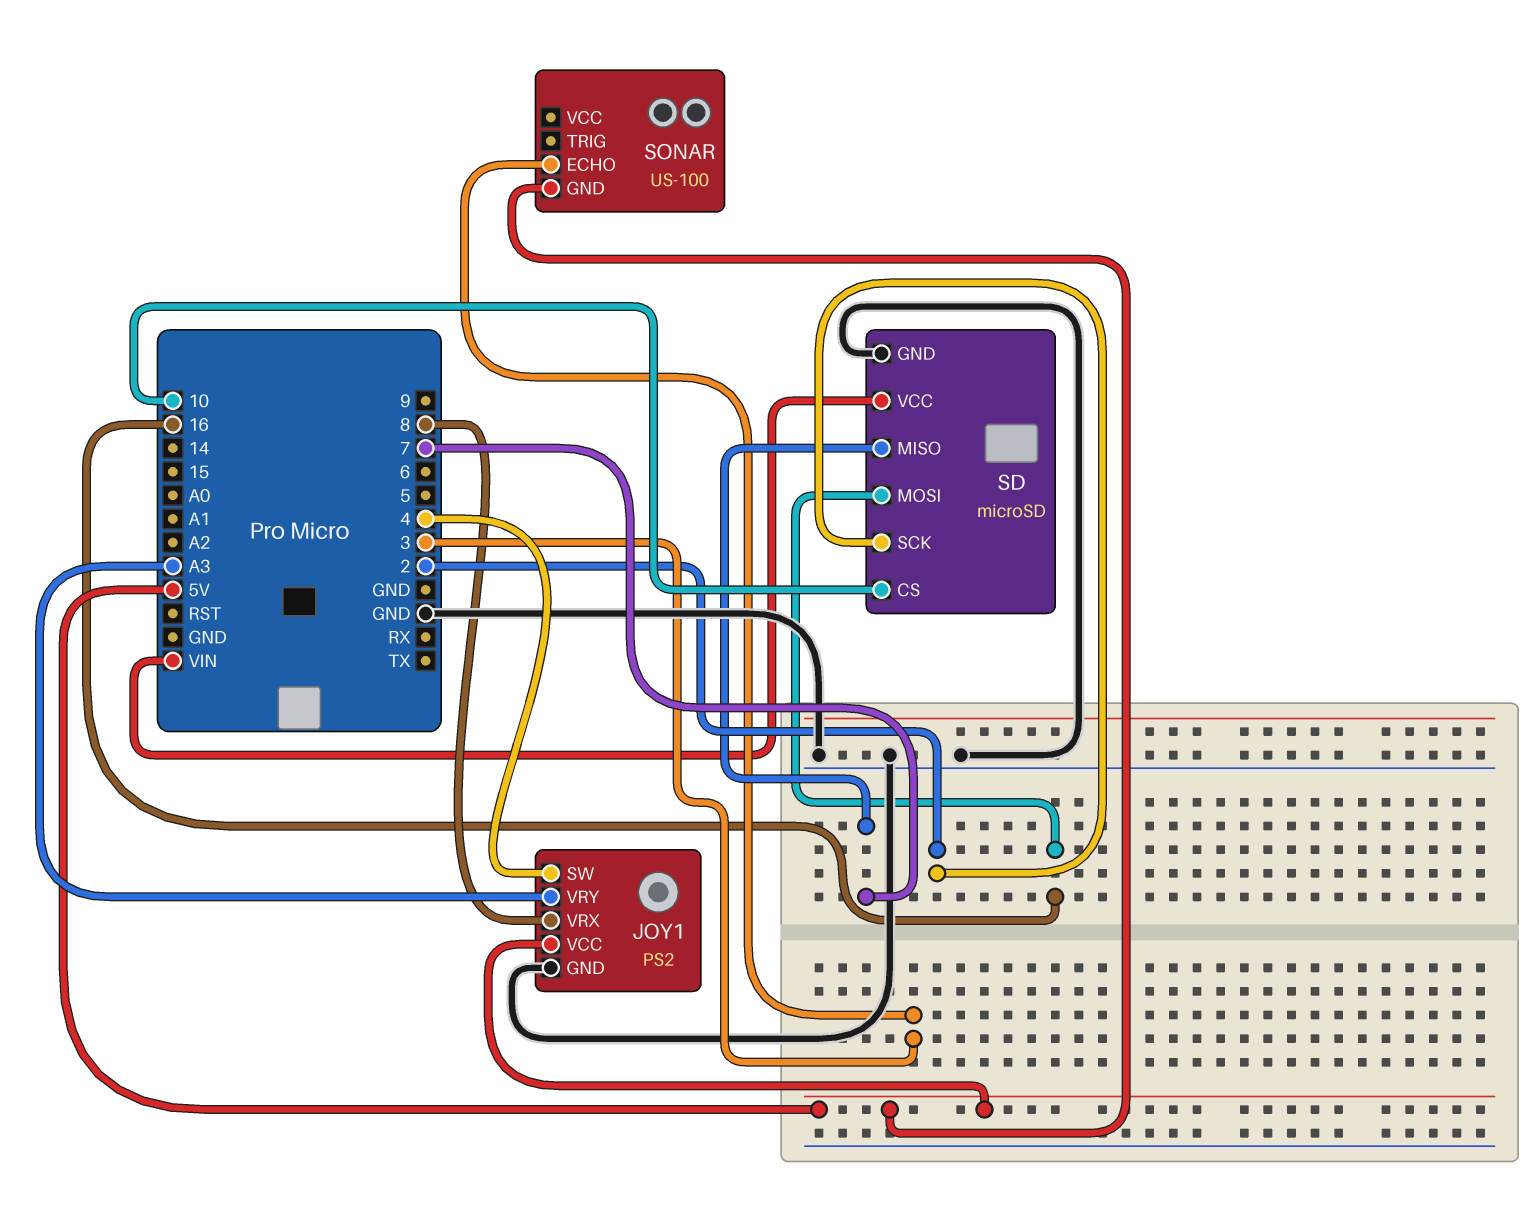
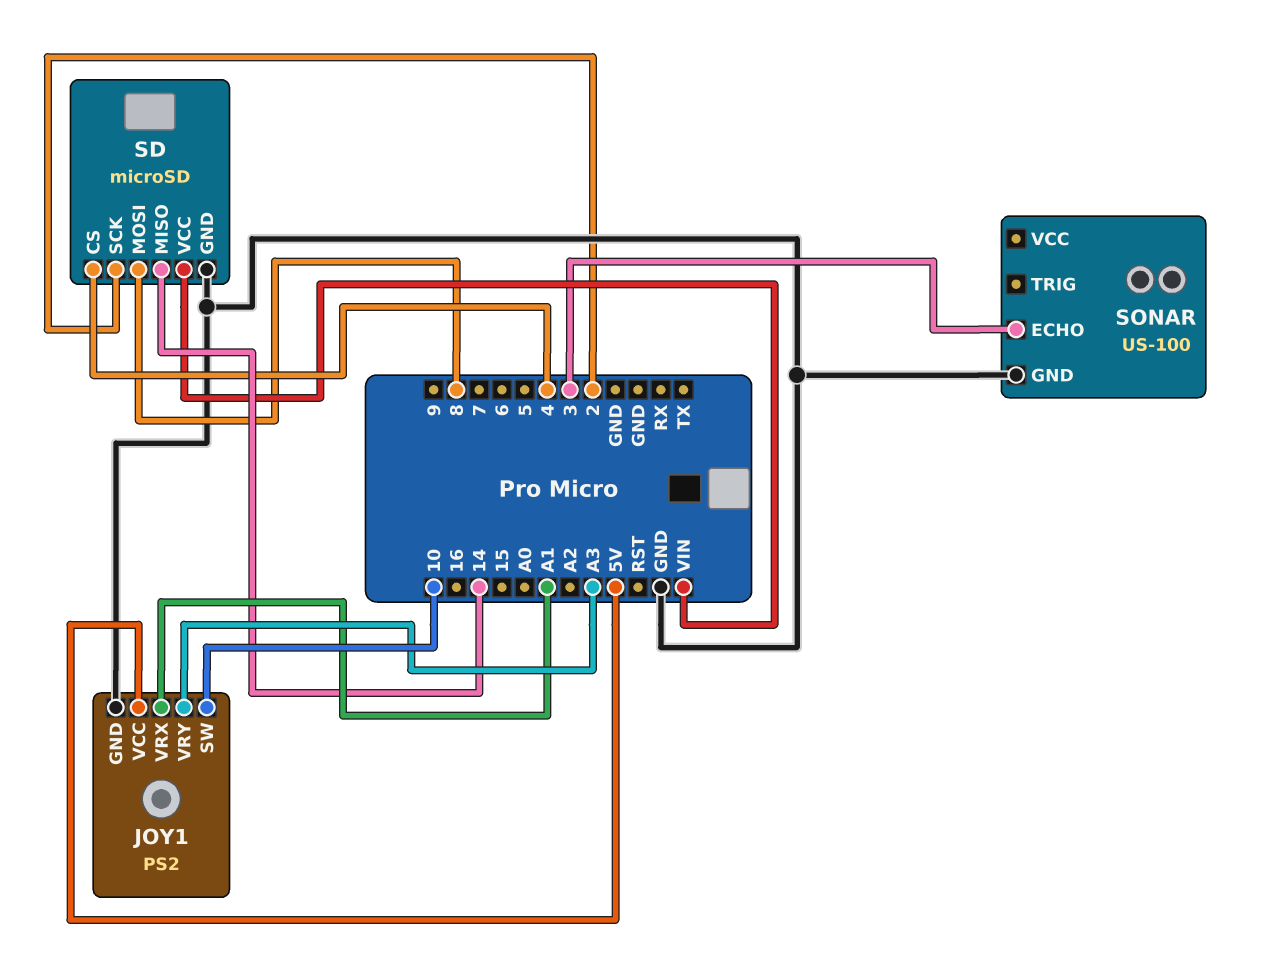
JOY1 pin SW: 4 -> 10
JOY1 pin VRX: 8 -> A1
SD pin CS: 10 -> 4
SD pin MISO: 7 -> 14
SD pin MOSI: 16 -> 8
SONAR pin GND: 5V -> GND

